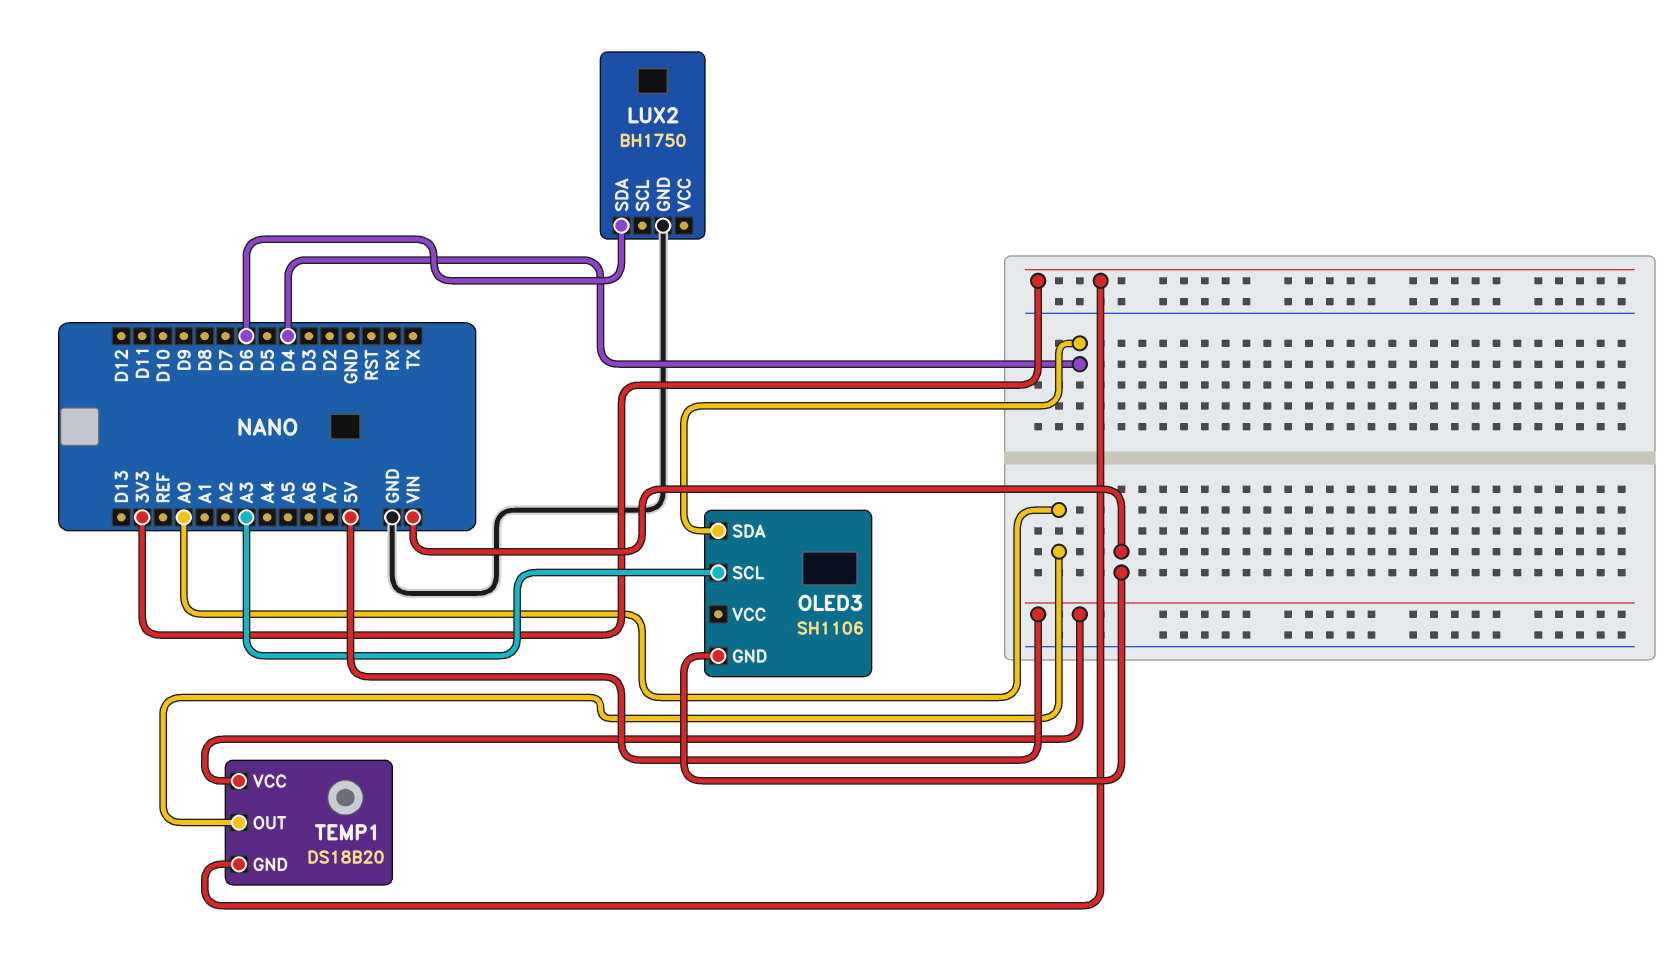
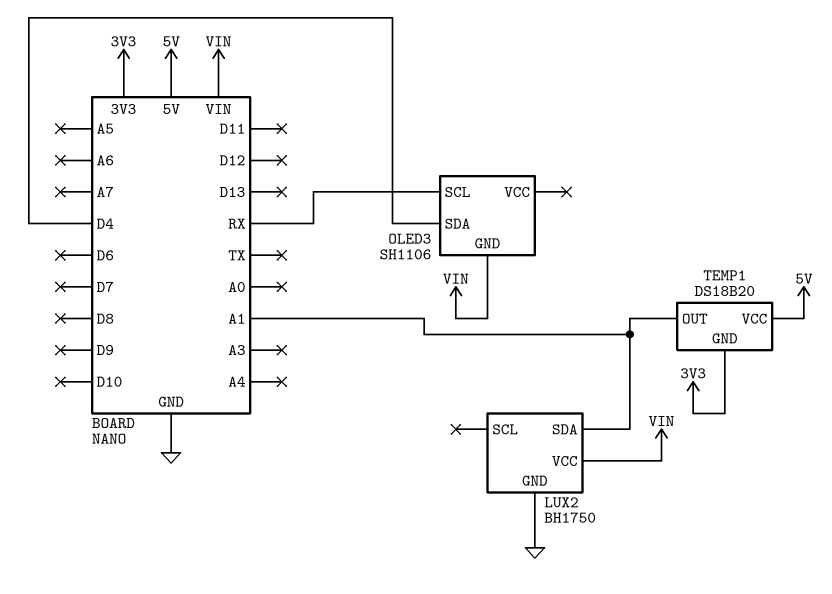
LUX2 pin SDA: D6 -> A1
LUX2 pin VCC: none -> VIN
OLED3 pin SCL: A3 -> RX
TEMP1 pin OUT: A0 -> A1

